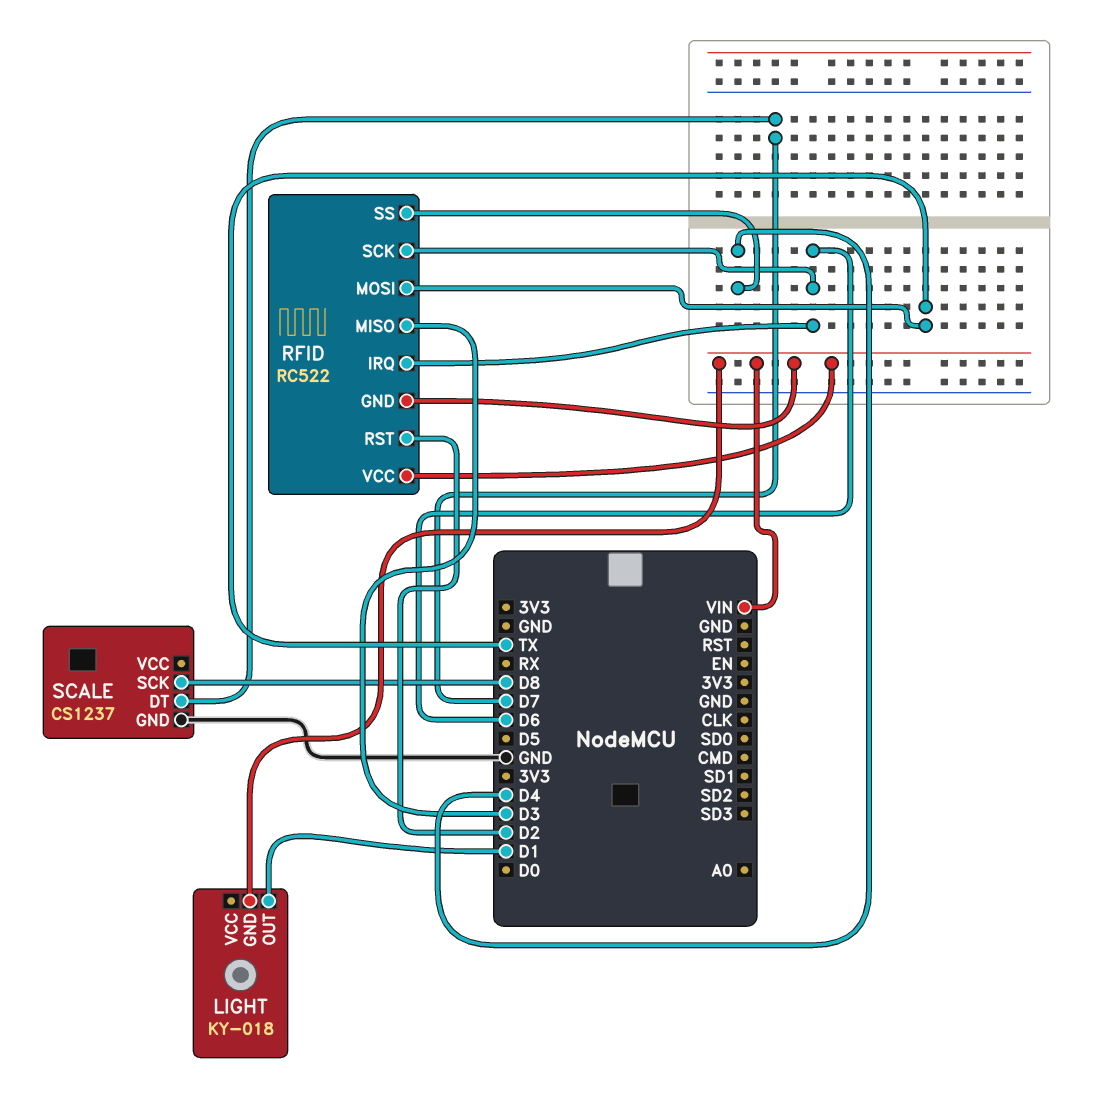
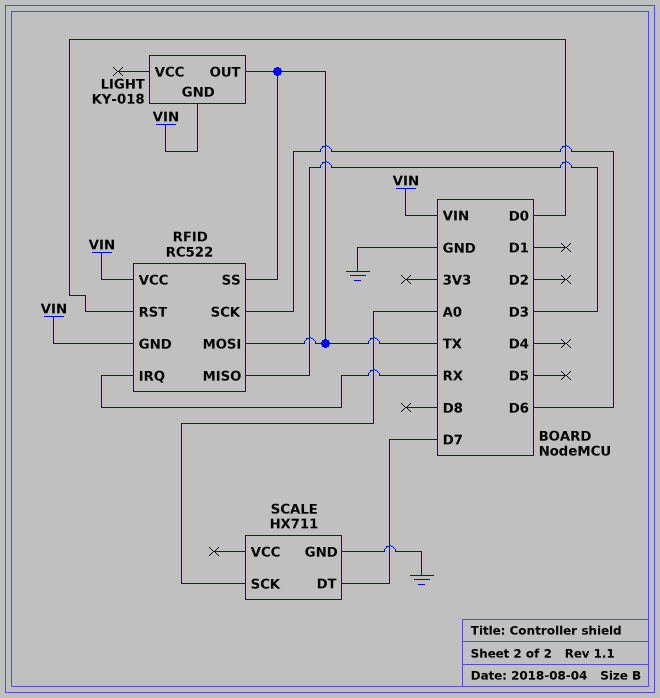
LIGHT pin OUT: D1 -> TX
RFID pin IRQ: D6 -> RX
RFID pin RST: D2 -> D0
RFID pin SS: D4 -> TX
SCALE: CS1237 -> HX711
SCALE pin SCK: D8 -> A0

